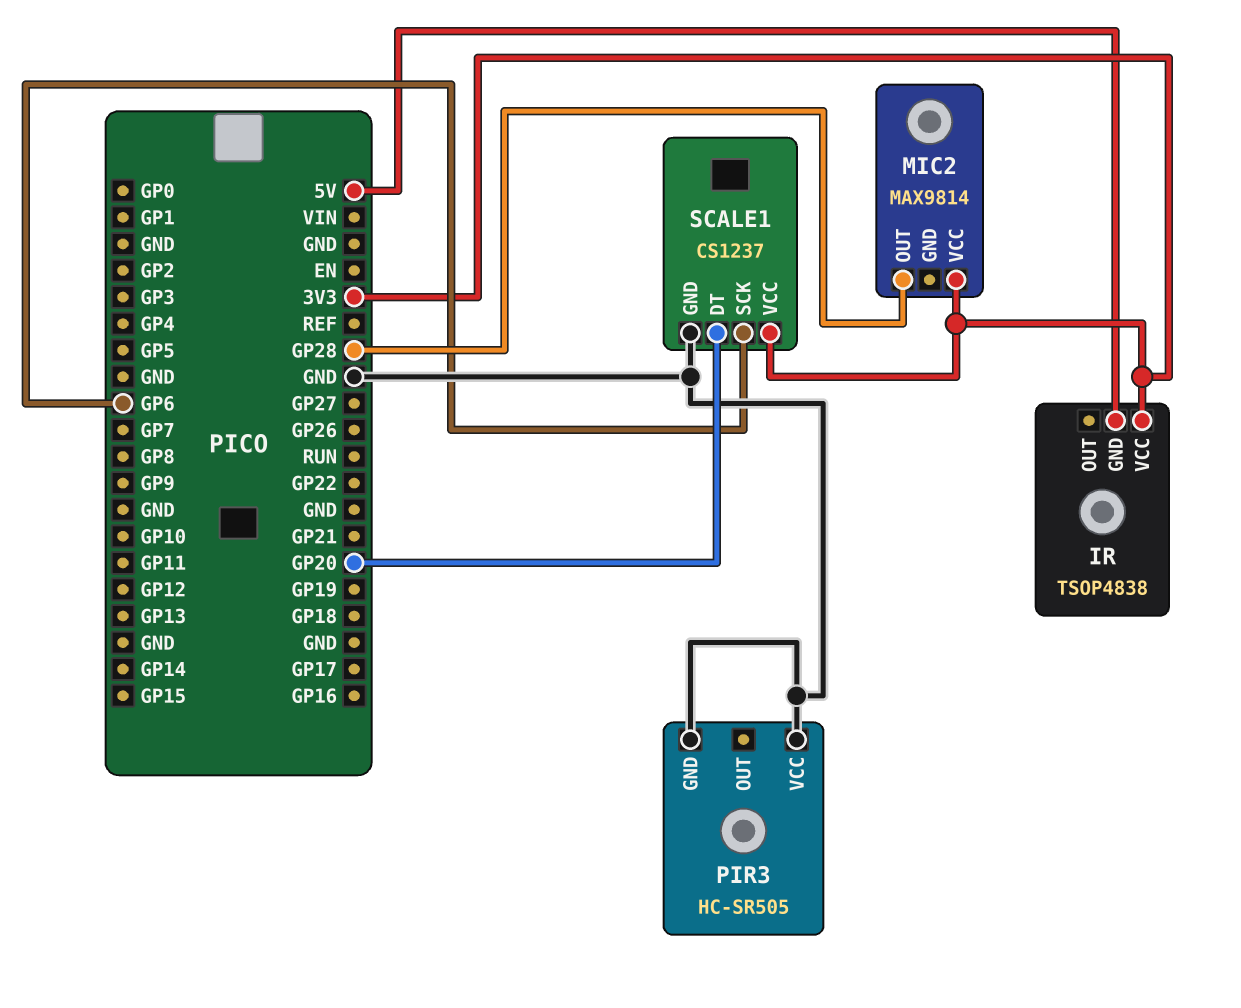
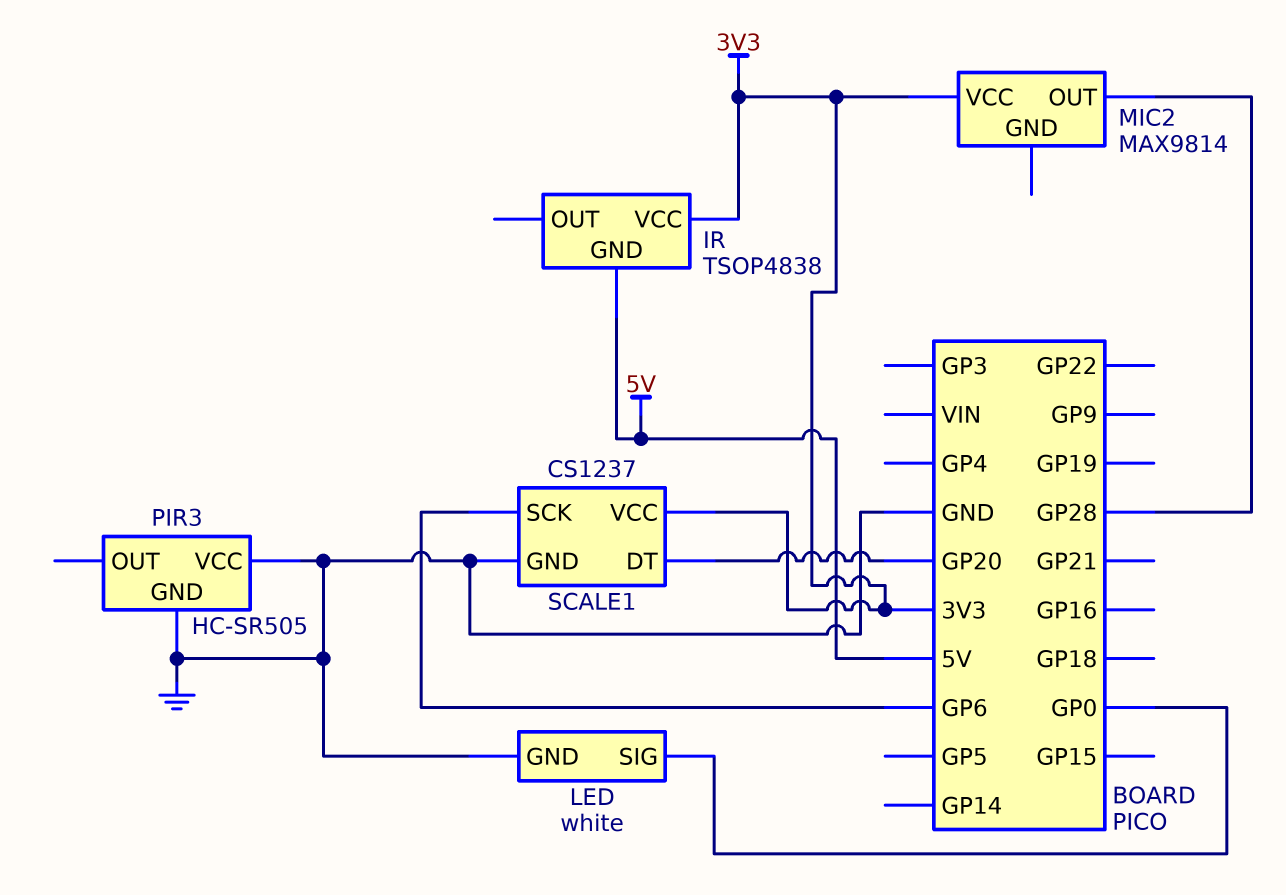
LED: none -> white
LED pin GND: none -> GND
LED pin SIG: none -> GP0

